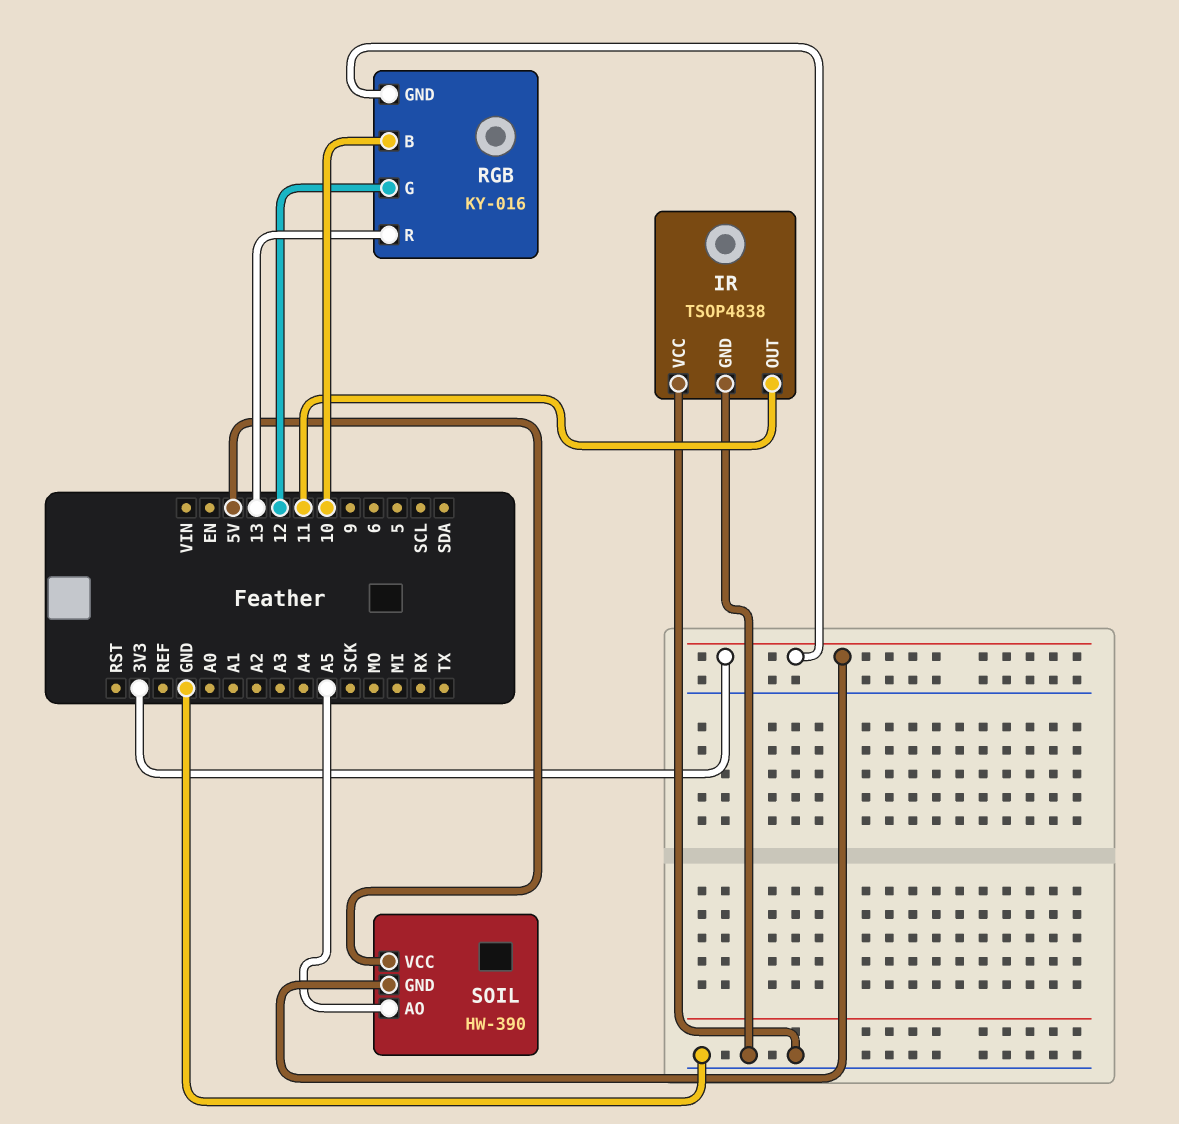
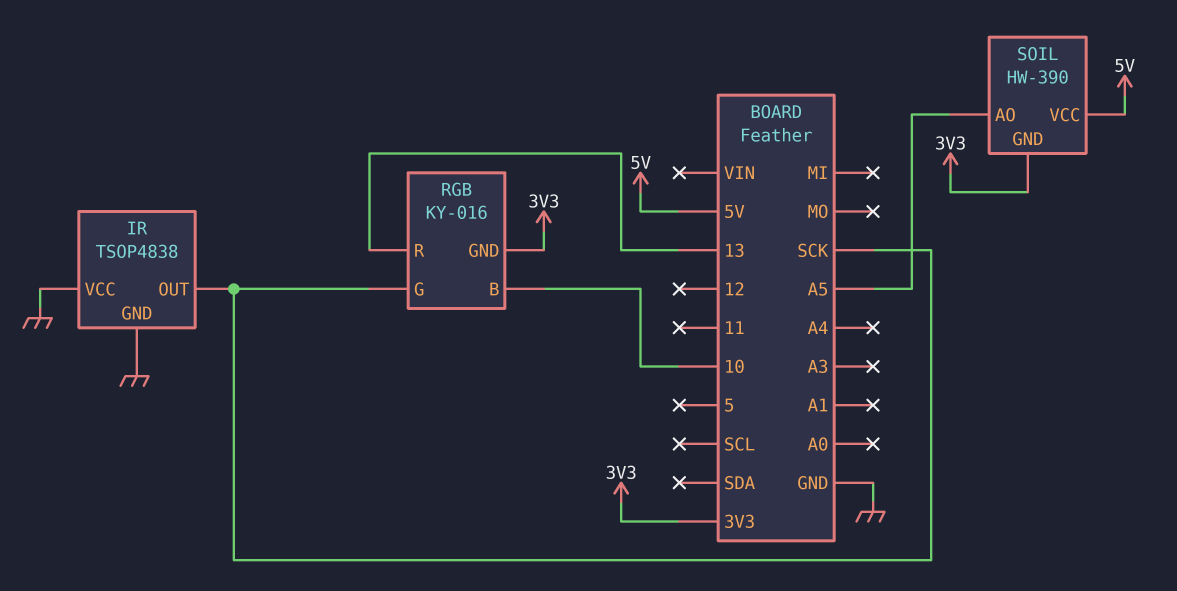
IR pin OUT: 11 -> SCK
RGB pin G: 12 -> SCK

